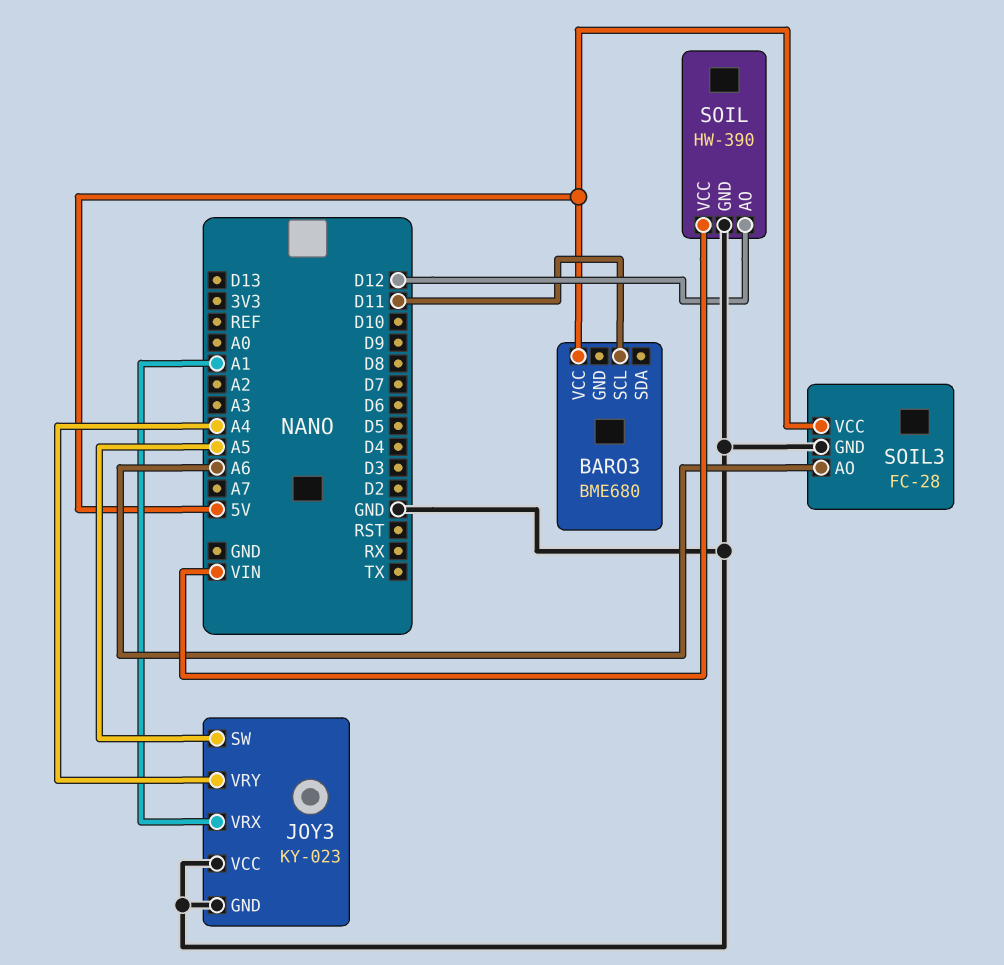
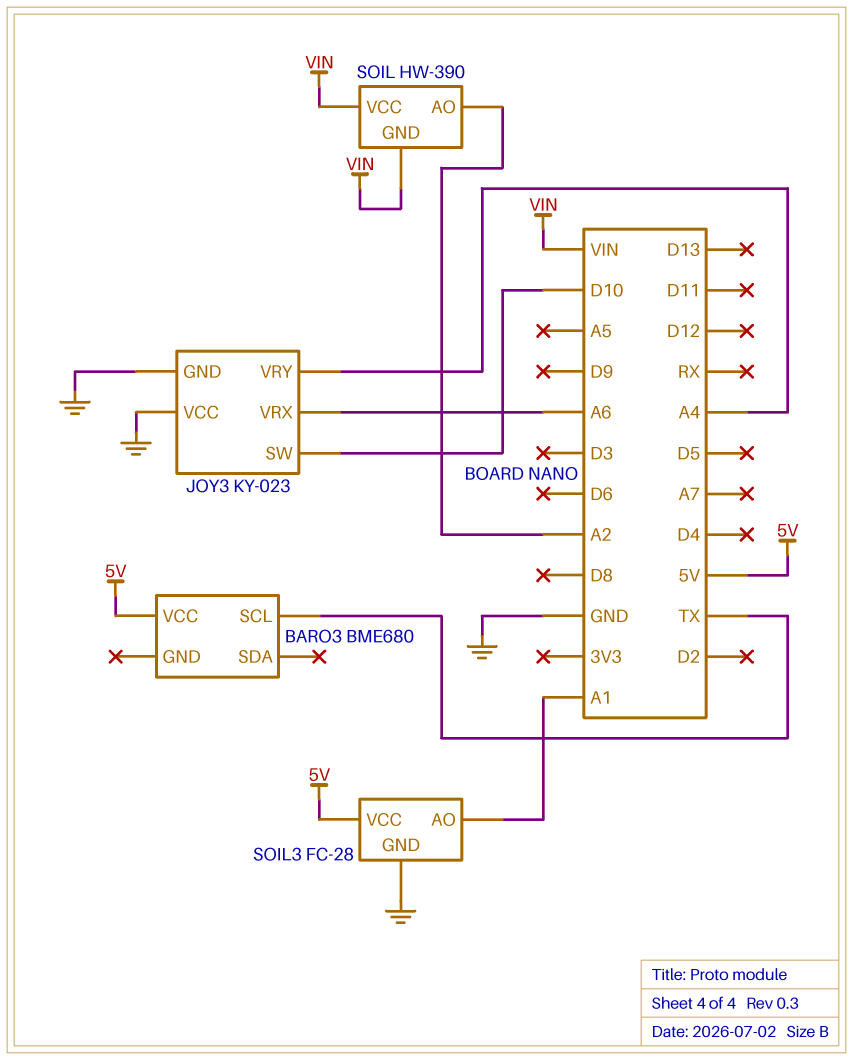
BARO3 pin SCL: D11 -> TX
JOY3 pin SW: A5 -> D10
JOY3 pin VRX: A1 -> A6
SOIL pin AO: D12 -> A2
SOIL pin GND: GND -> VIN
SOIL3 pin AO: A6 -> A1

